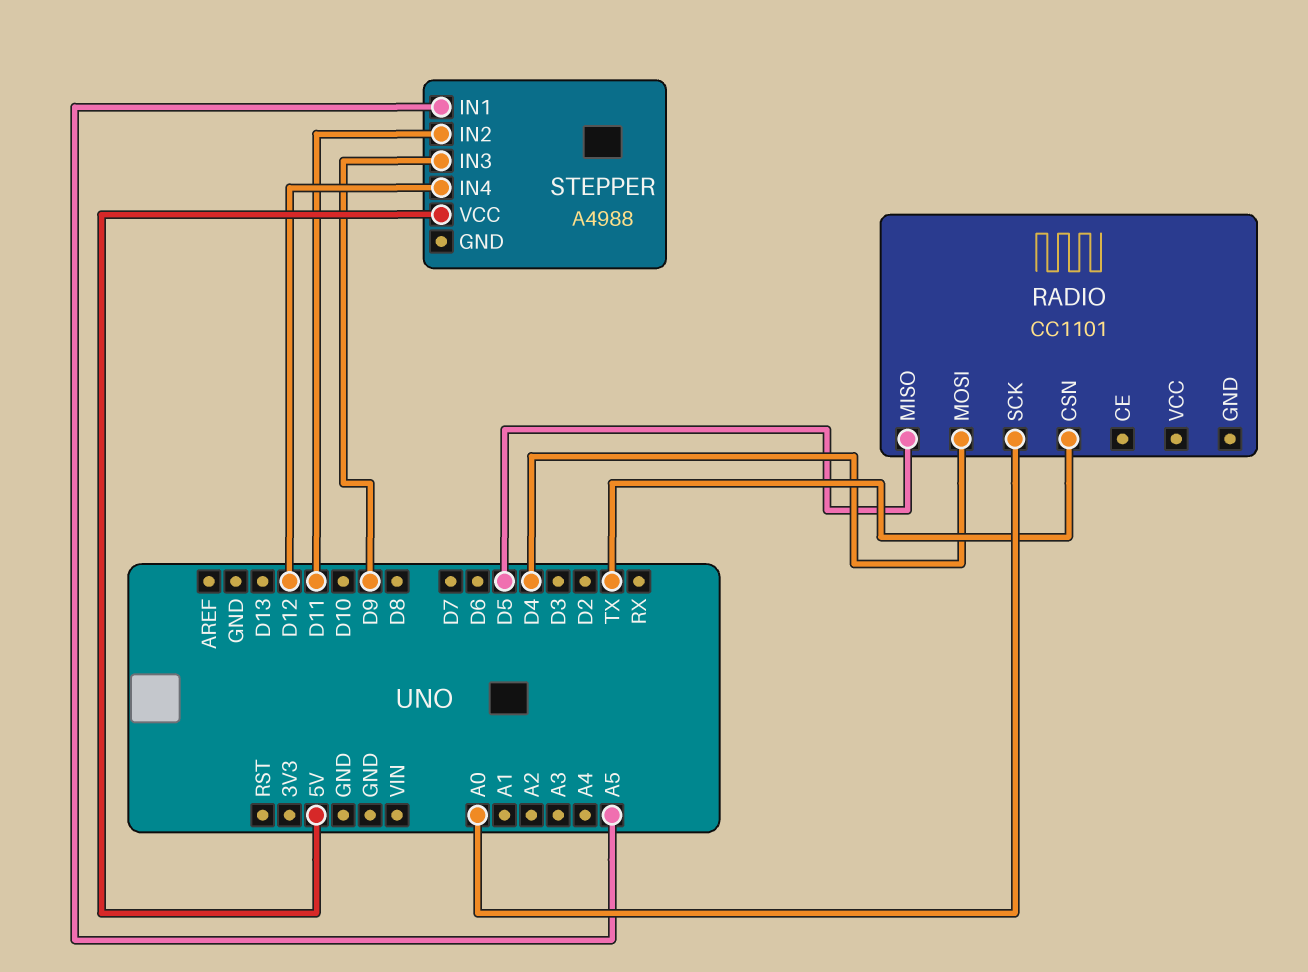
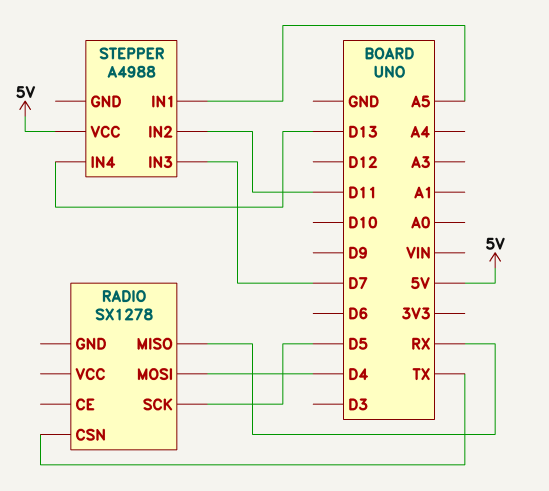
RADIO: CC1101 -> SX1278
RADIO pin MISO: D5 -> RX
RADIO pin SCK: A0 -> D5
STEPPER pin IN3: D9 -> D7
STEPPER pin IN4: D12 -> D13

